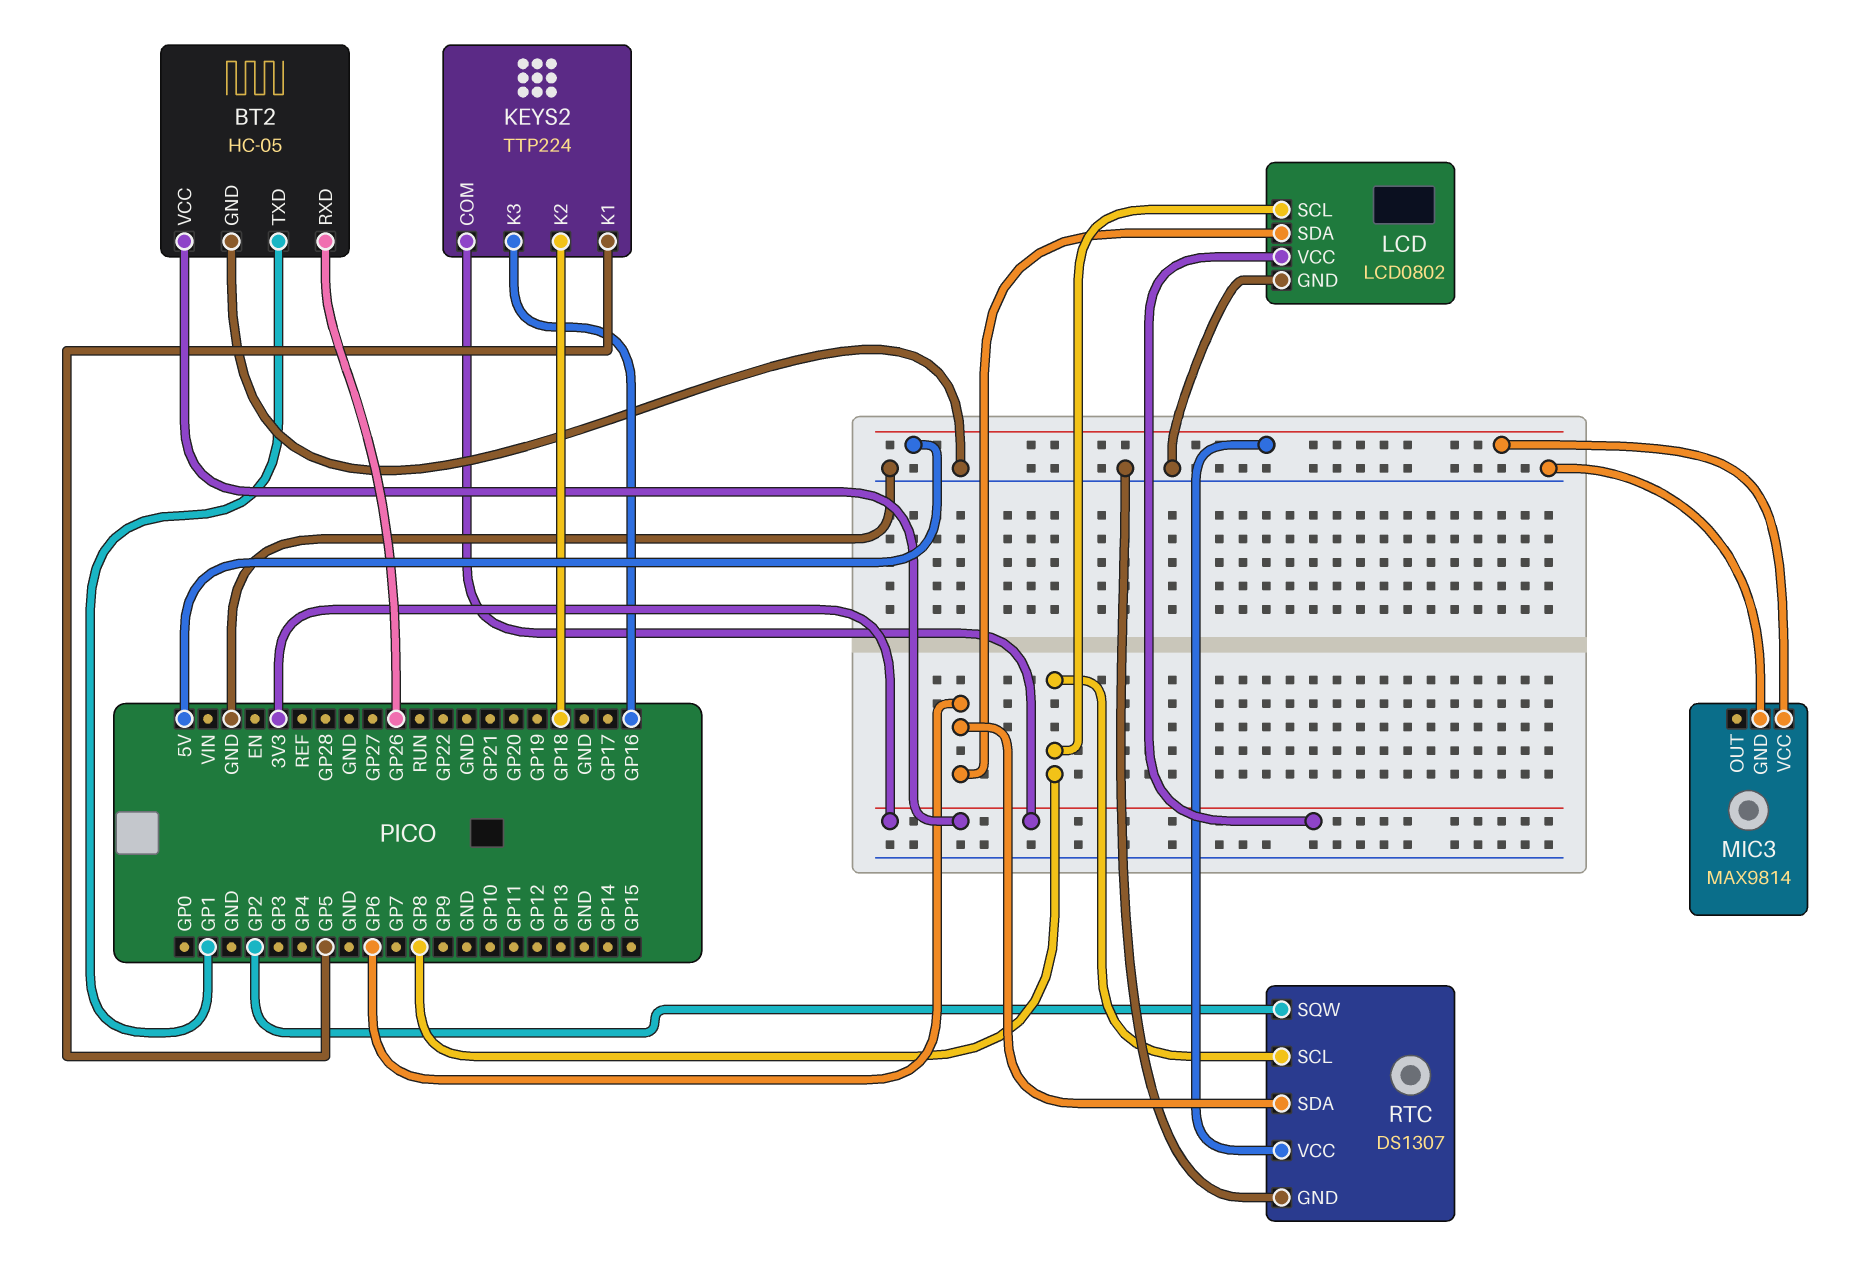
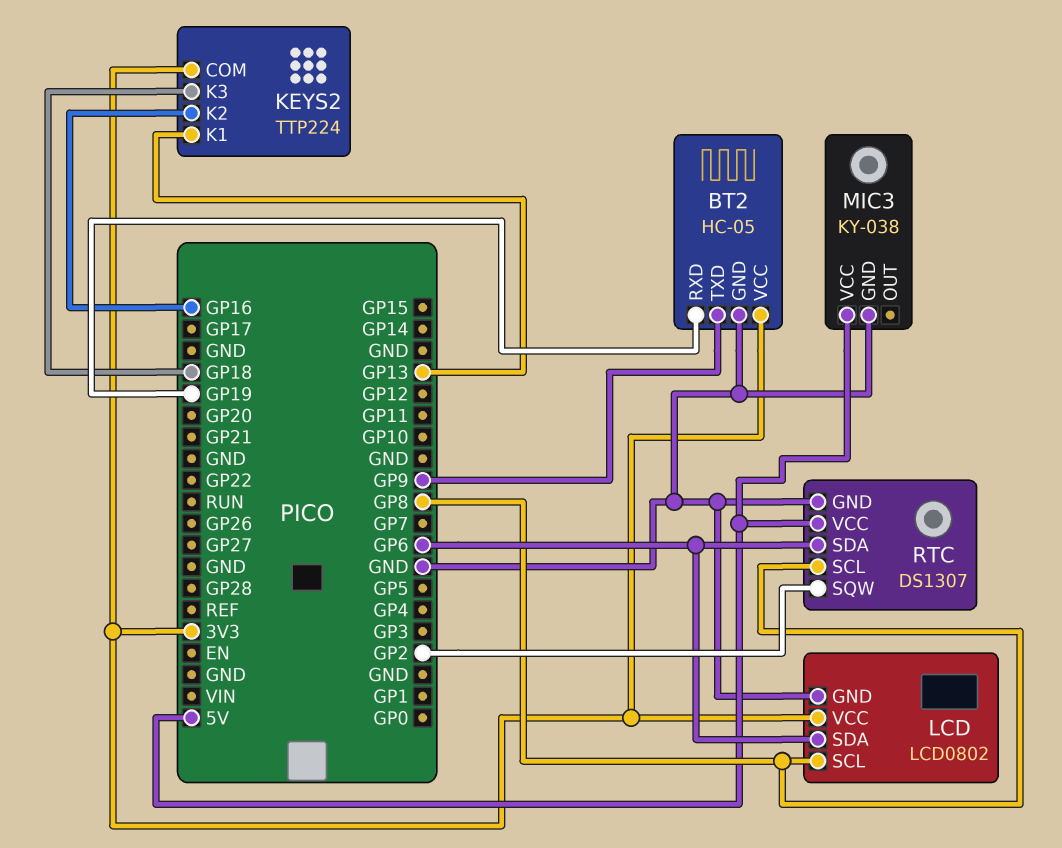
BT2 pin RXD: GP26 -> GP19
BT2 pin TXD: GP1 -> GP9
KEYS2 pin K1: GP5 -> GP13
KEYS2 pin K2: GP18 -> GP16
KEYS2 pin K3: GP16 -> GP18
MIC3: MAX9814 -> KY-038

